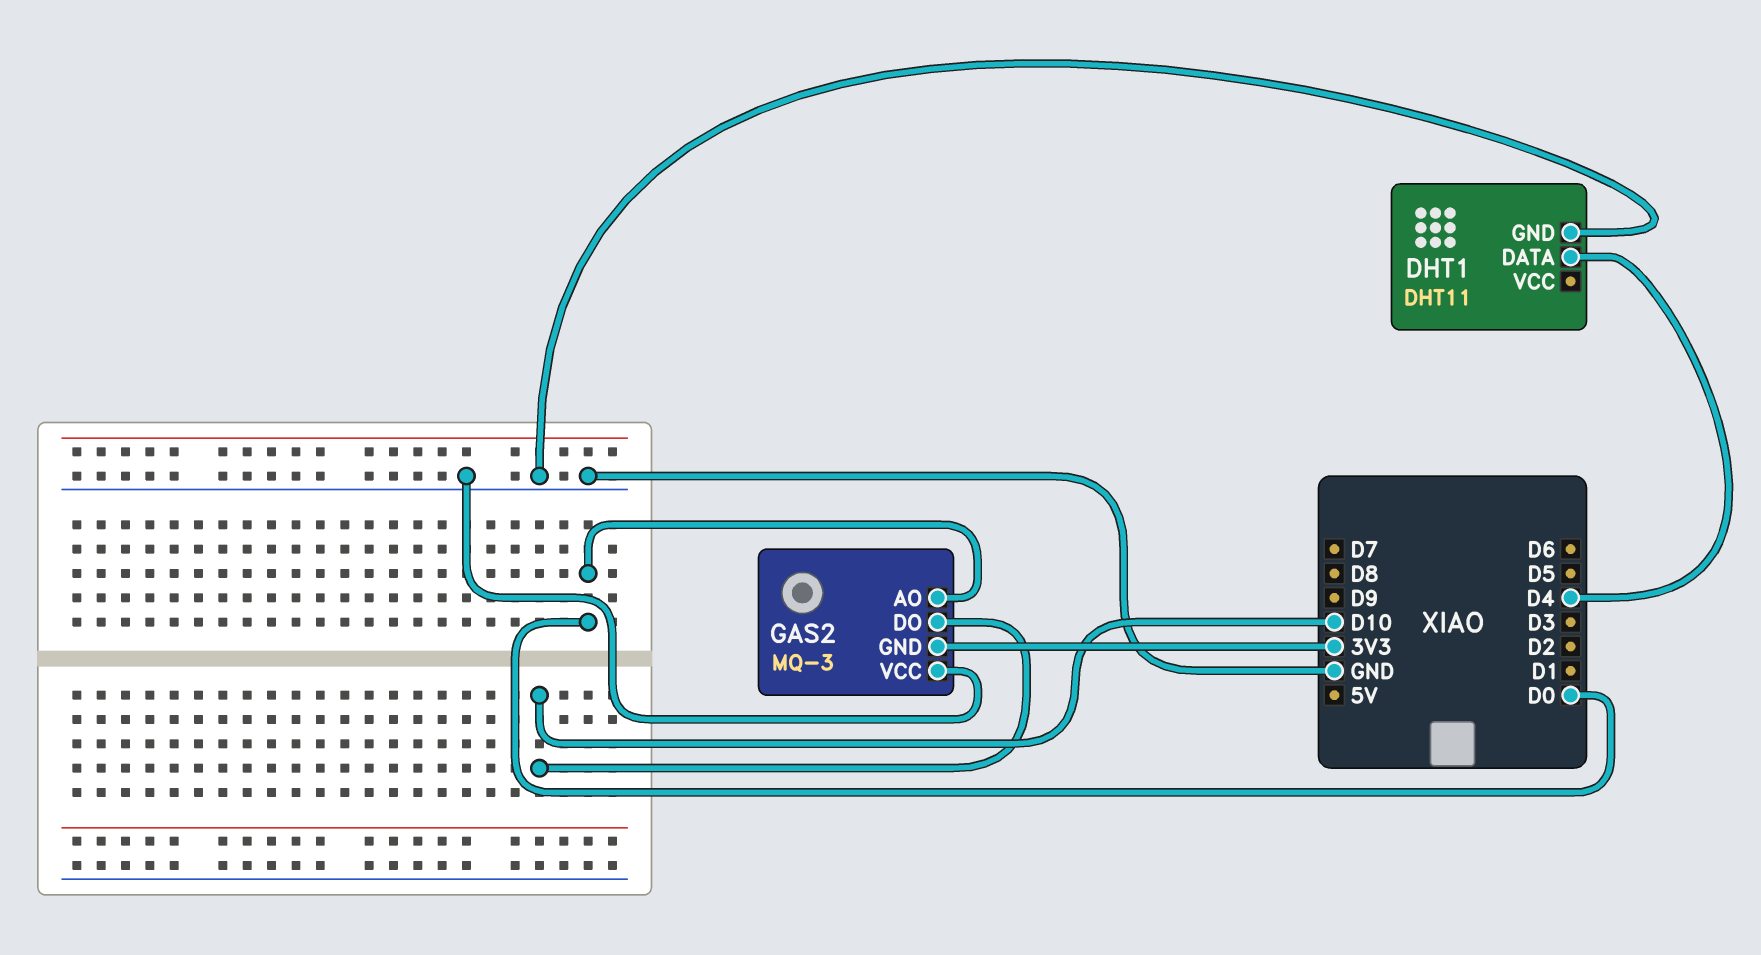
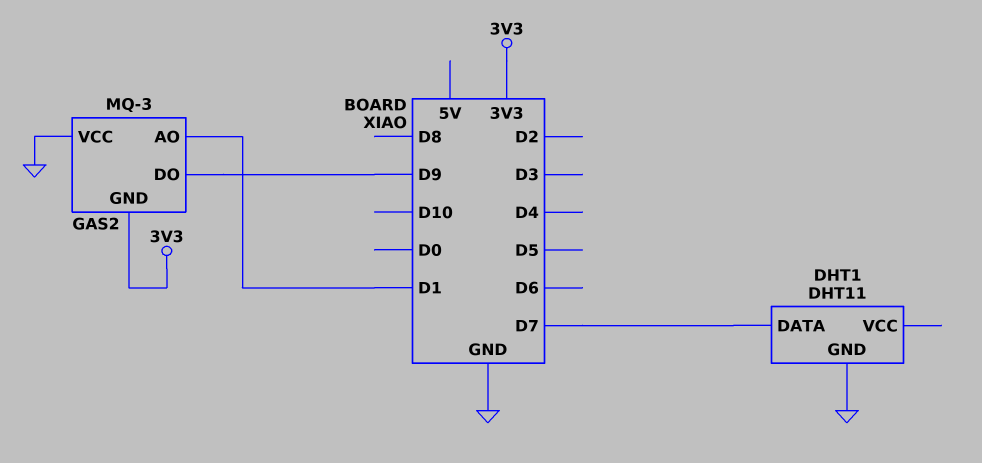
DHT1 pin DATA: D4 -> D7
GAS2 pin AO: D0 -> D1
GAS2 pin DO: D10 -> D9

